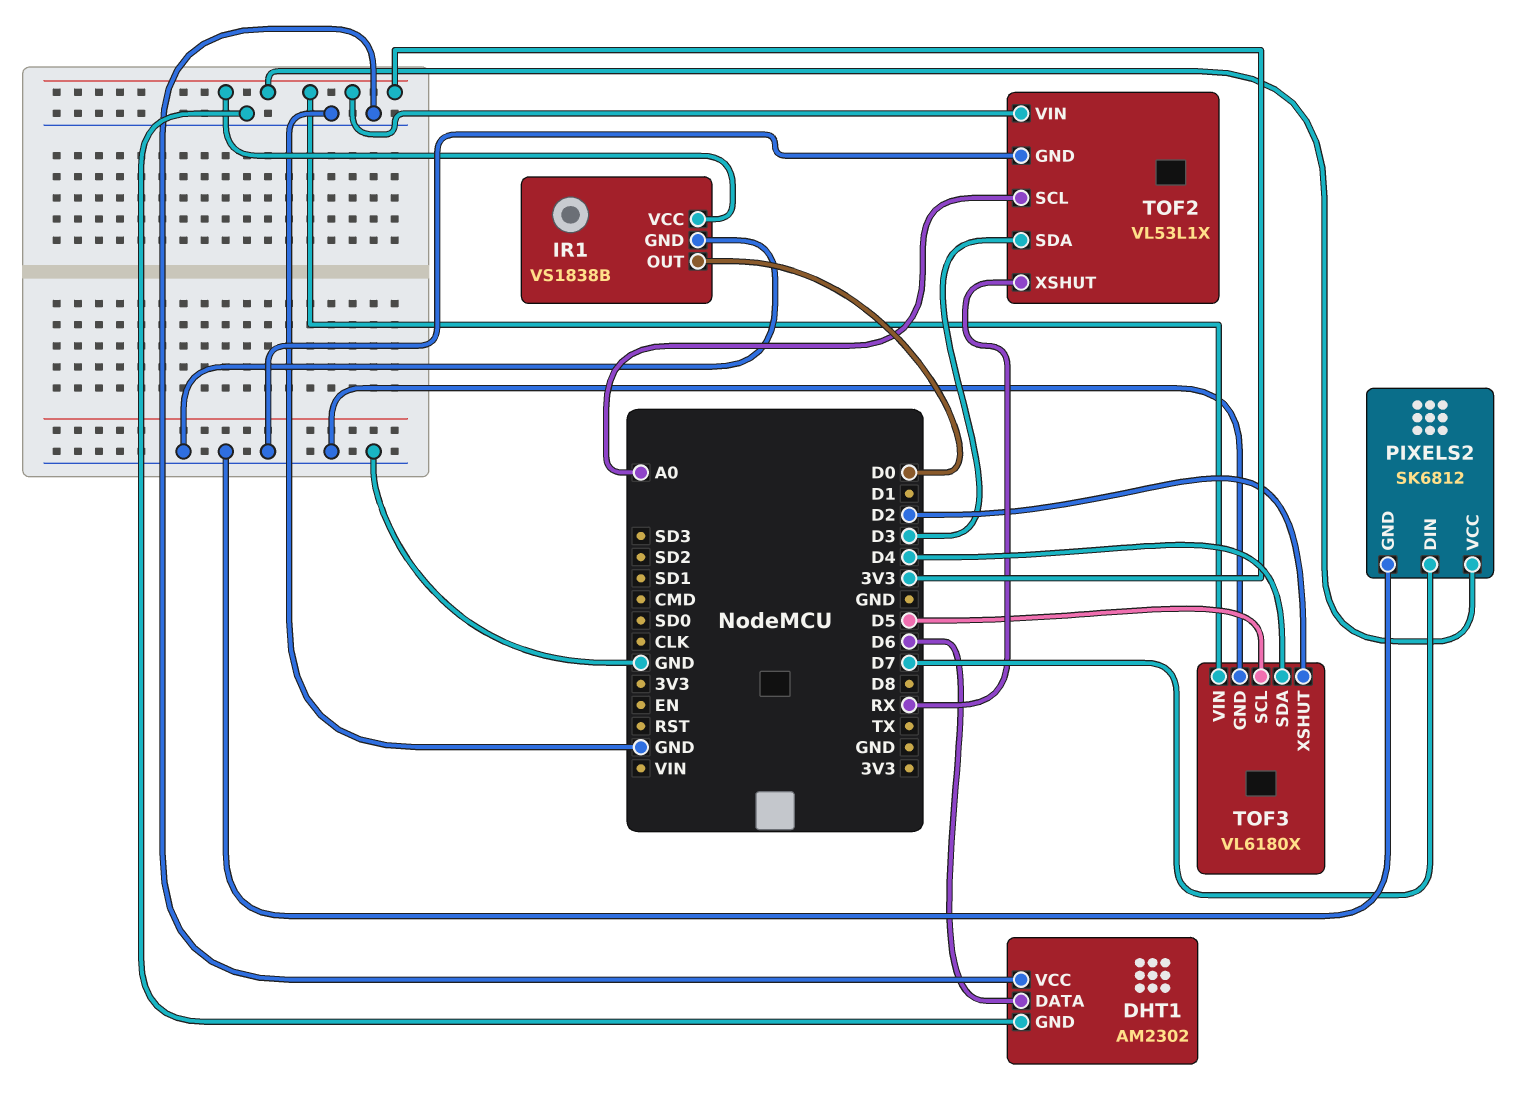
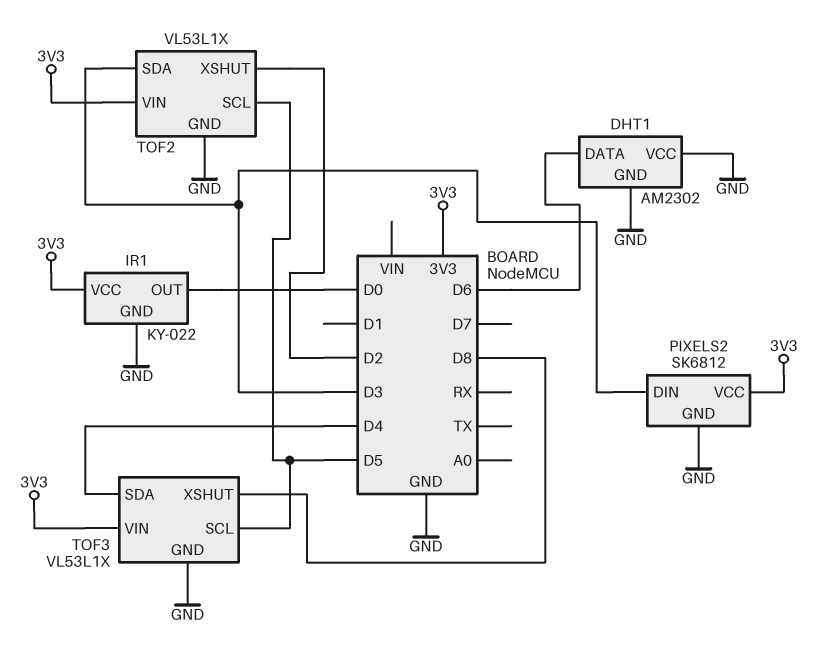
IR1: VS1838B -> KY-022
PIXELS2 pin DIN: D7 -> D3
TOF2 pin SCL: A0 -> D5
TOF2 pin XSHUT: RX -> D2
TOF3: VL6180X -> VL53L1X
TOF3 pin XSHUT: D2 -> D8

